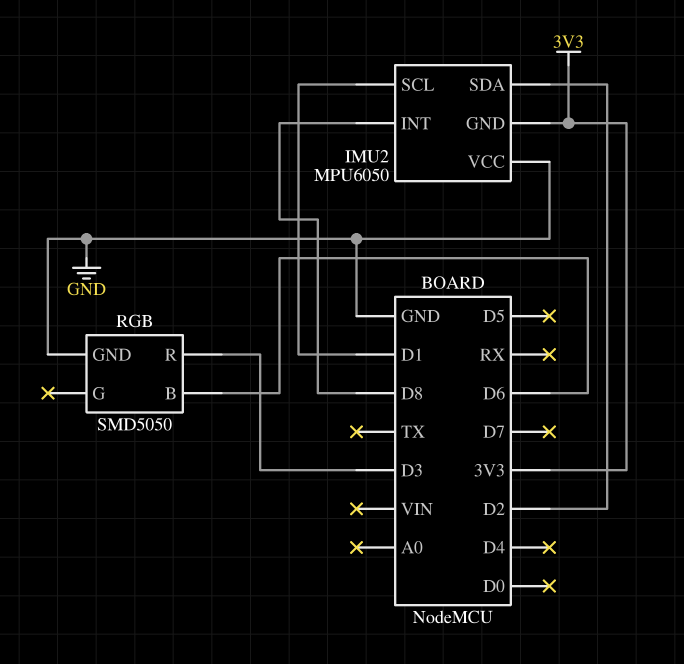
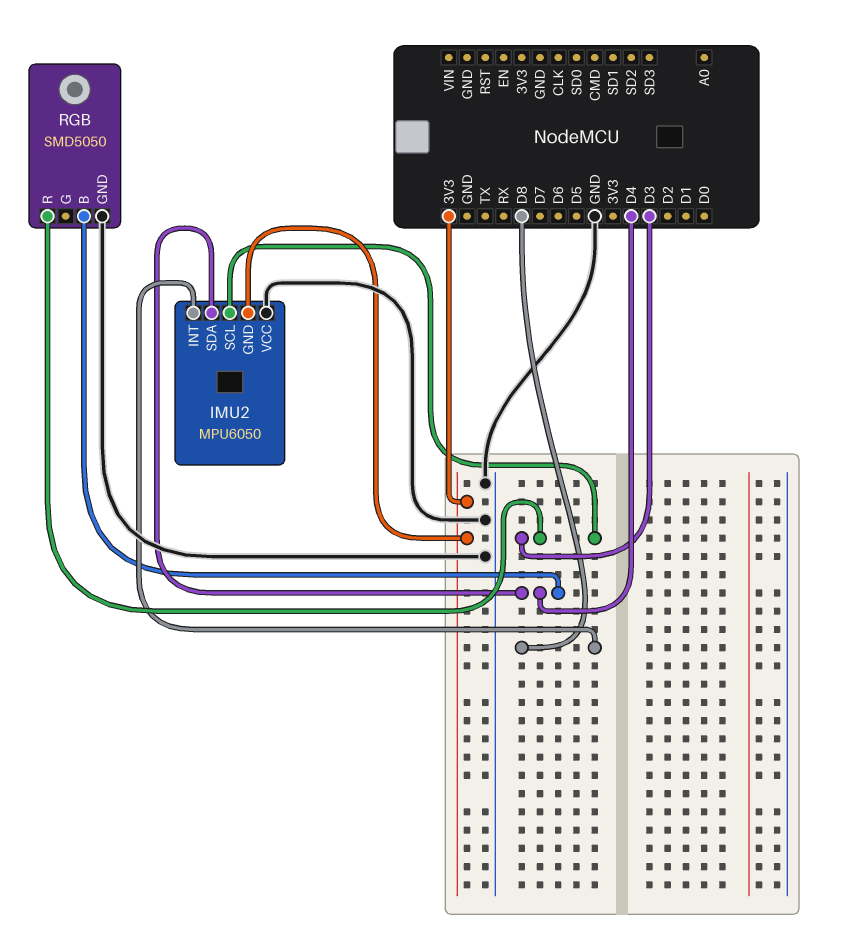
IMU2 pin SCL: D1 -> D3
IMU2 pin SDA: D2 -> D4
RGB pin B: D6 -> D4

